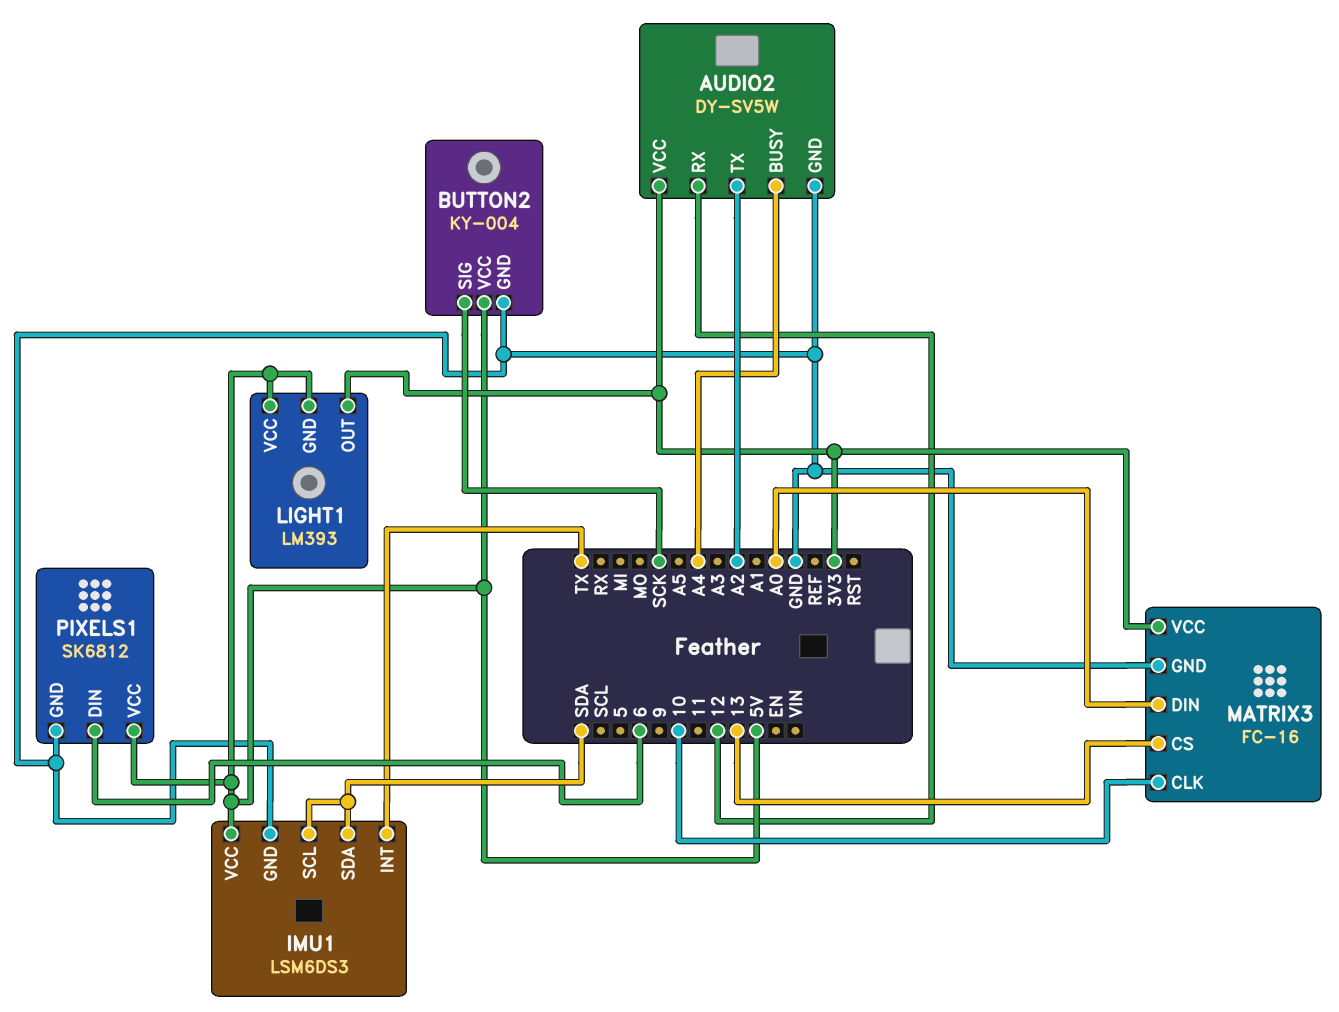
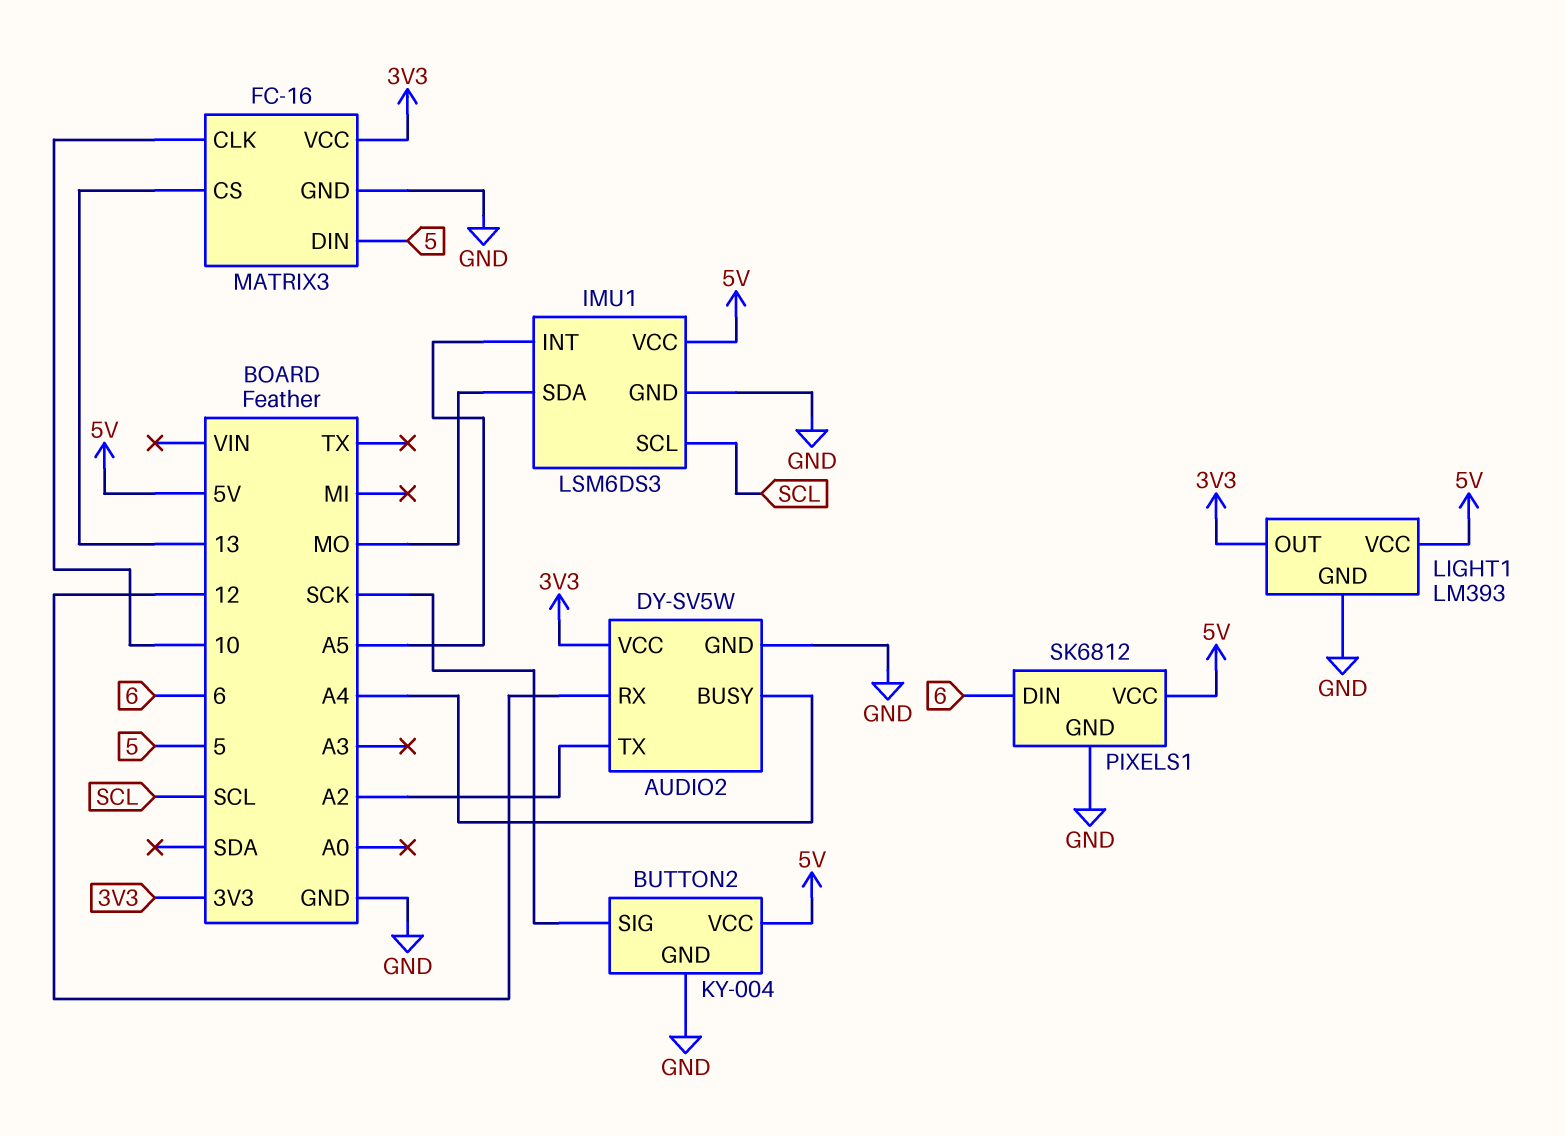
IMU1 pin INT: TX -> A5
IMU1 pin SCL: SDA -> SCL
IMU1 pin SDA: SDA -> MO
LIGHT1 pin GND: 5V -> GND
MATRIX3 pin DIN: A0 -> 5

